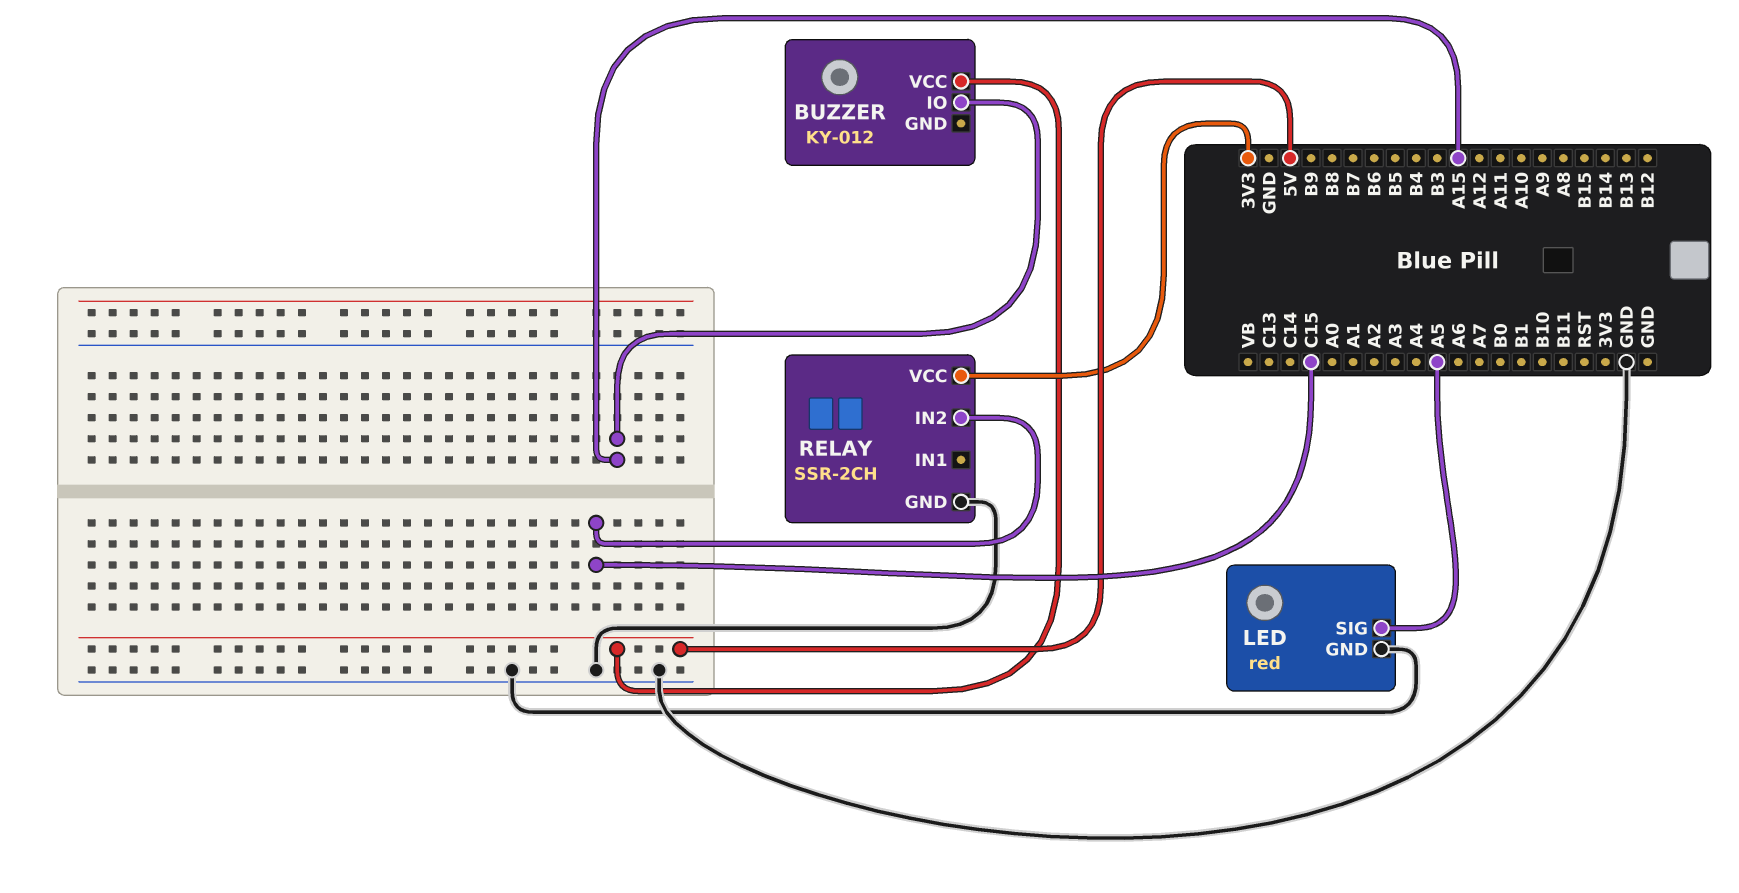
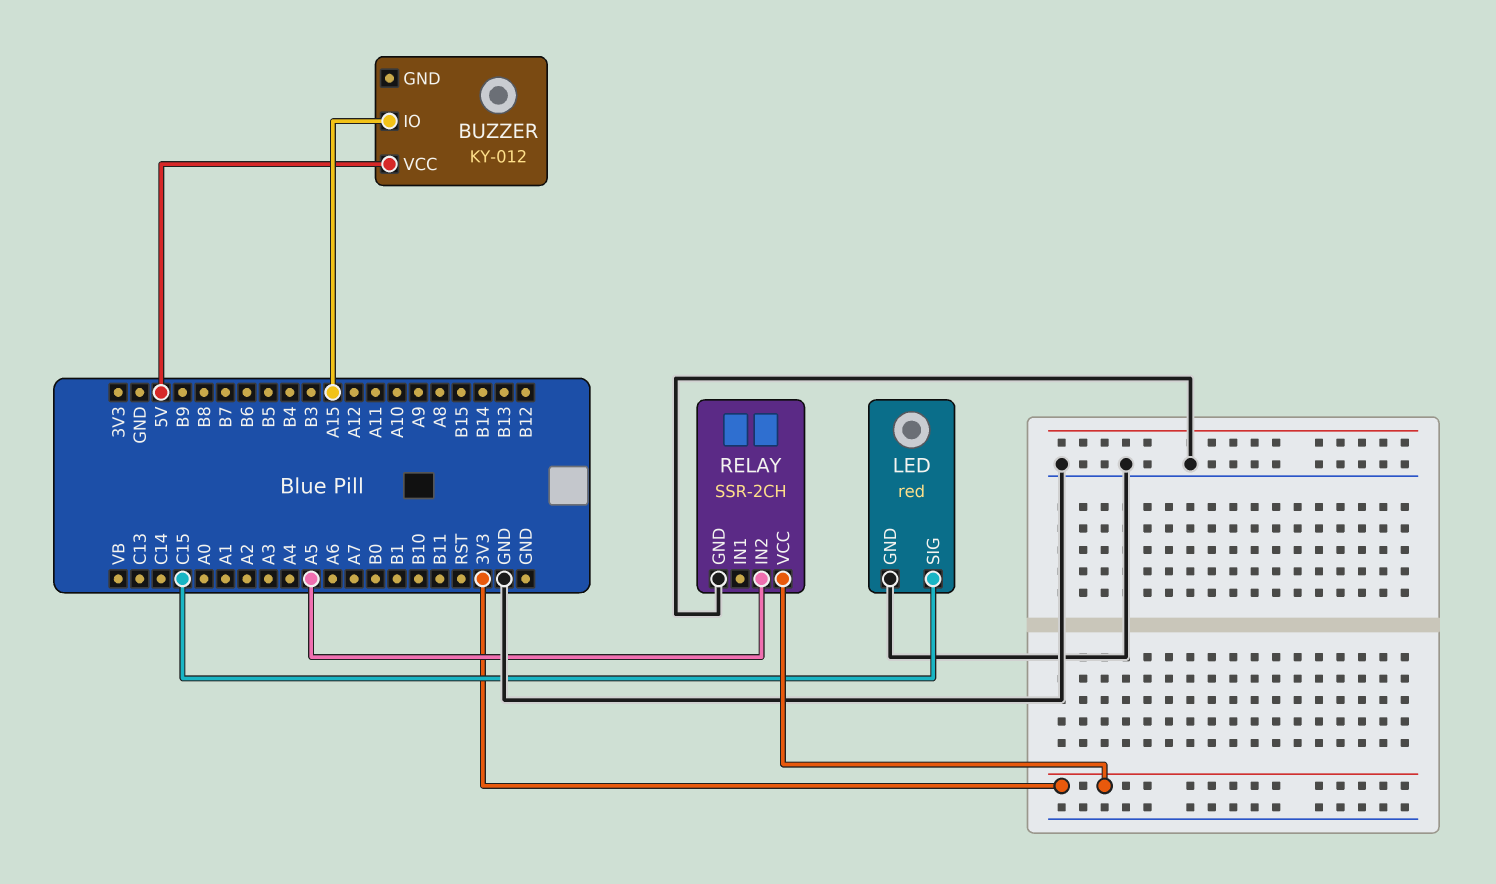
LED pin SIG: A5 -> C15
RELAY pin IN2: C15 -> A5

